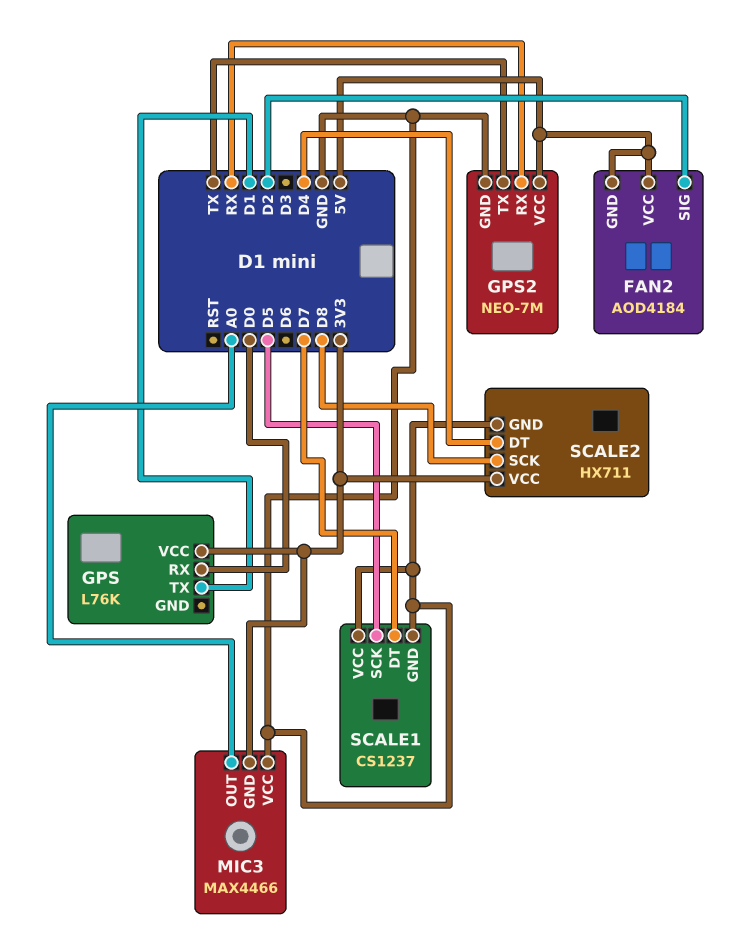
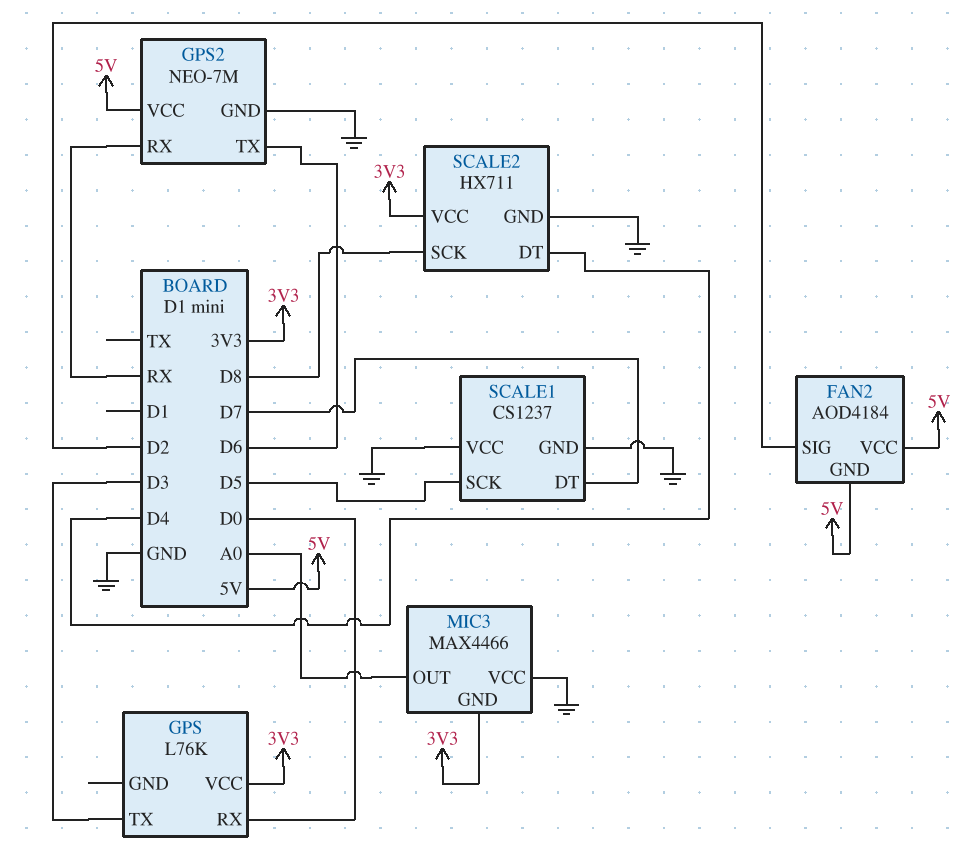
GPS pin TX: D1 -> D3
GPS2 pin TX: TX -> D6

